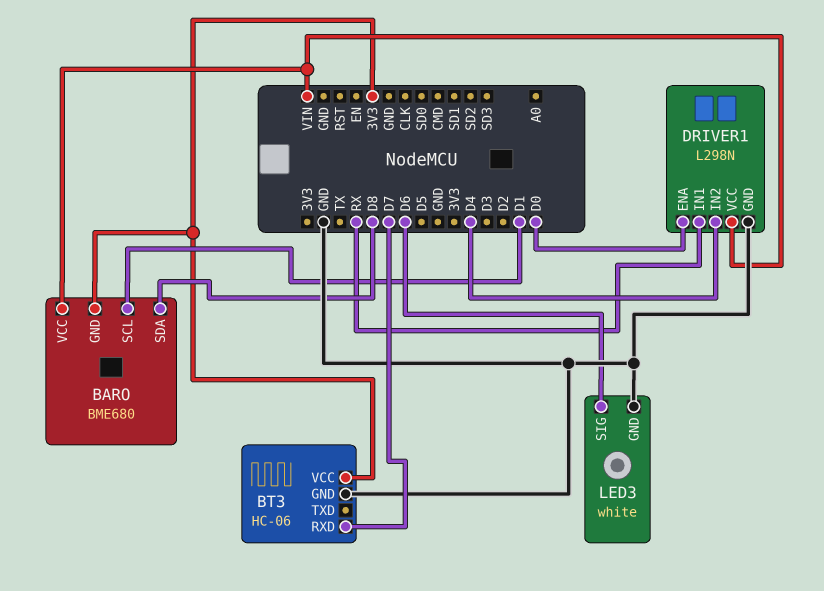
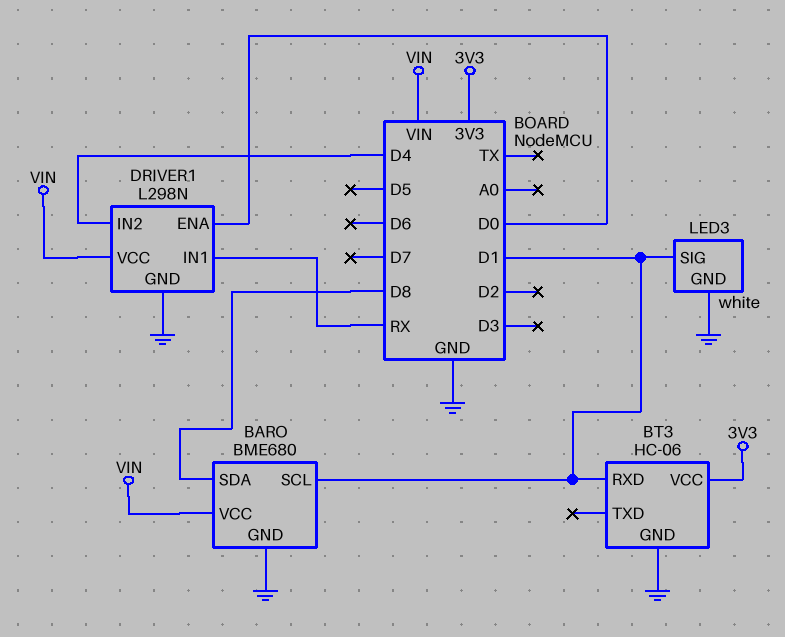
BARO pin GND: 3V3 -> GND
BT3 pin RXD: D7 -> D1
LED3 pin SIG: D6 -> D1

